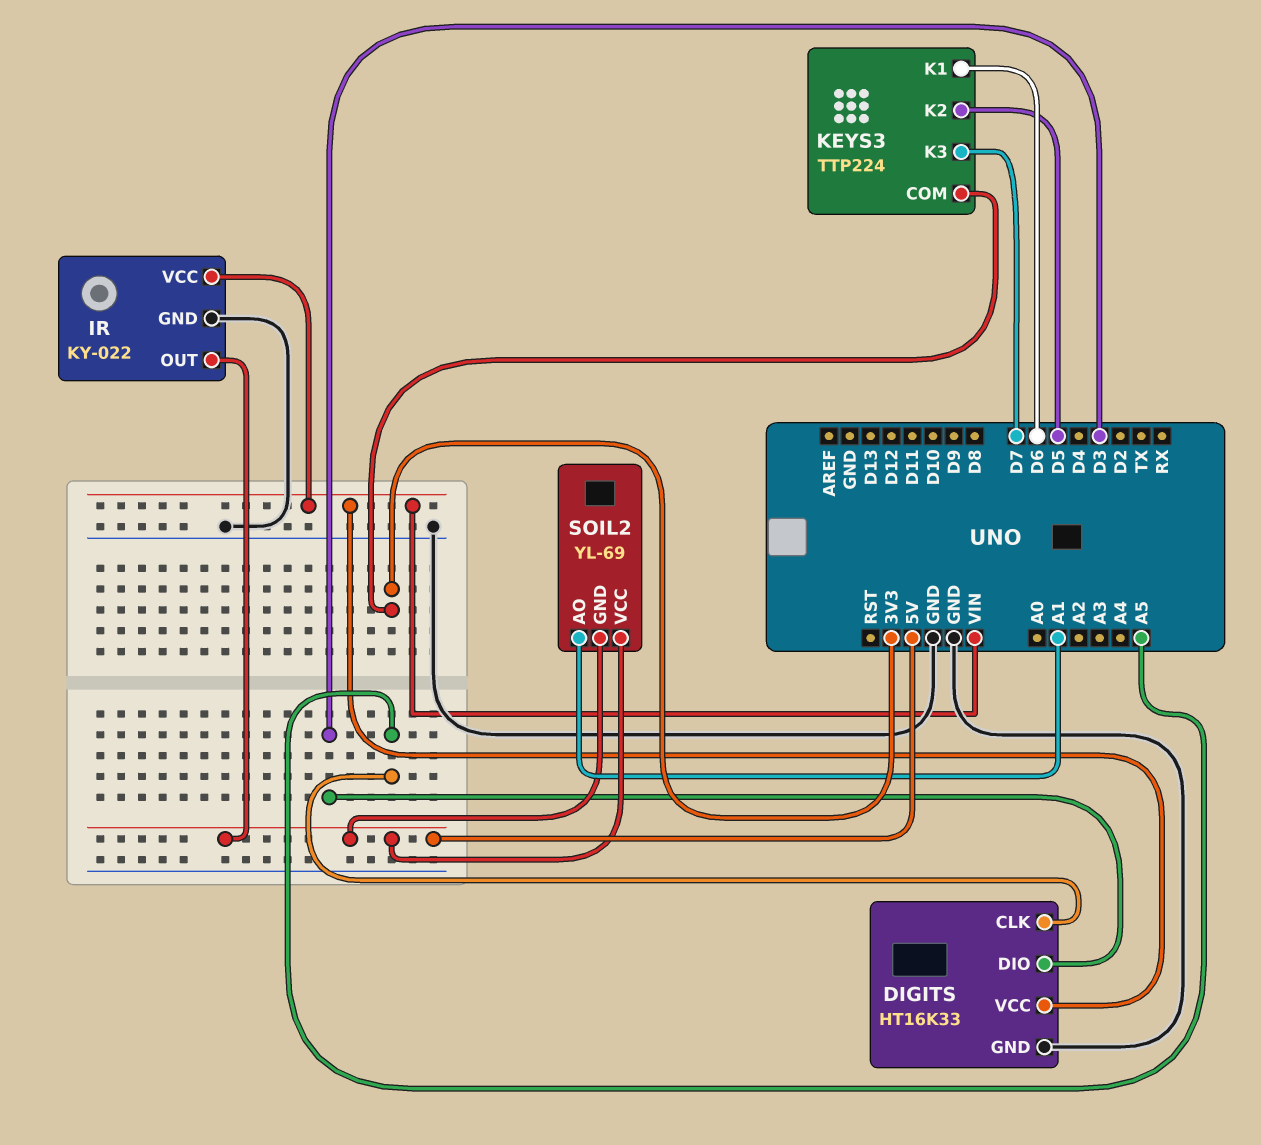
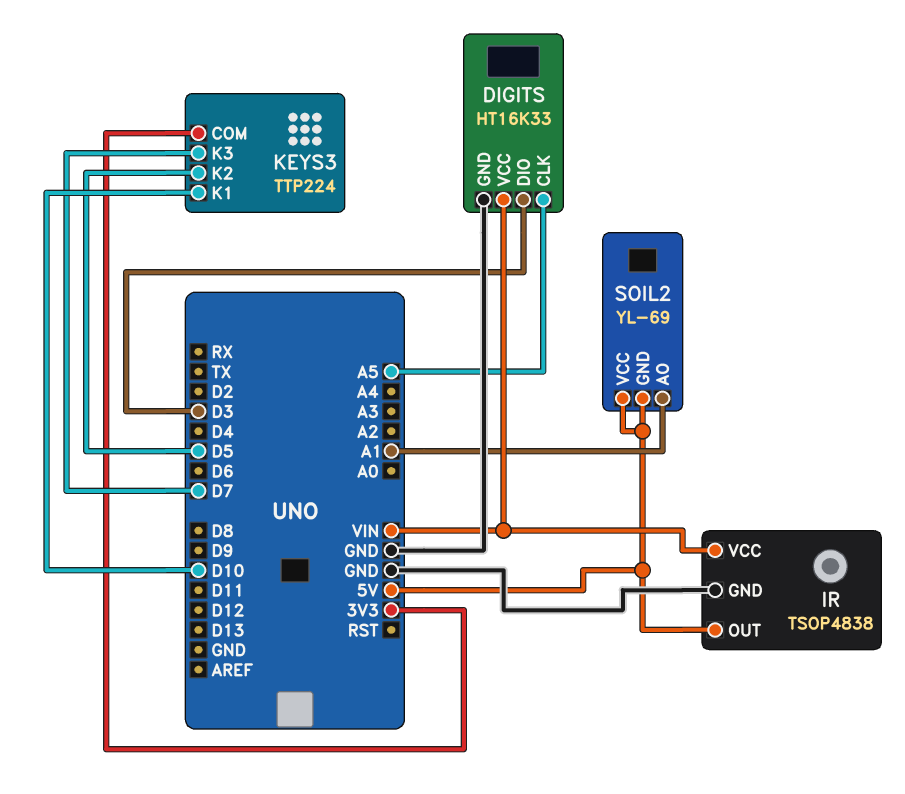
IR: KY-022 -> TSOP4838
KEYS3 pin K1: D6 -> D10

